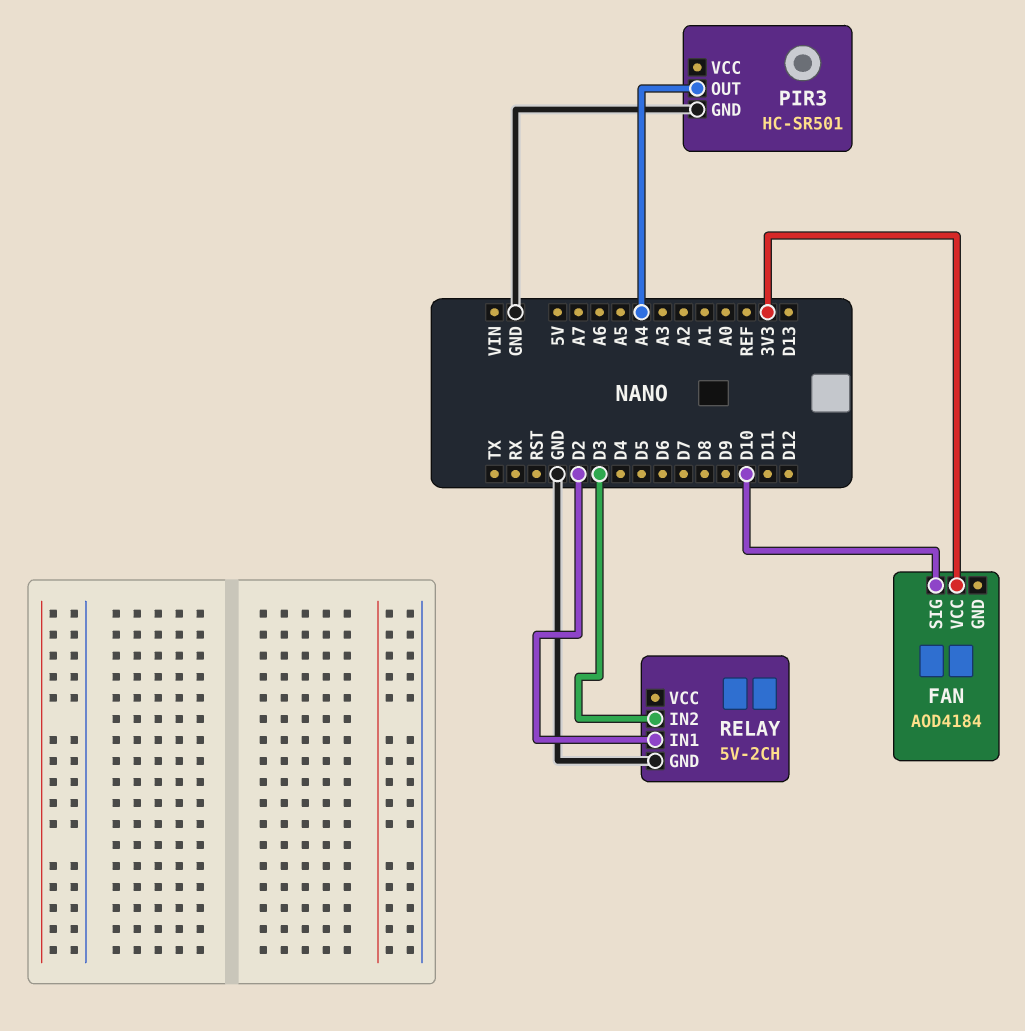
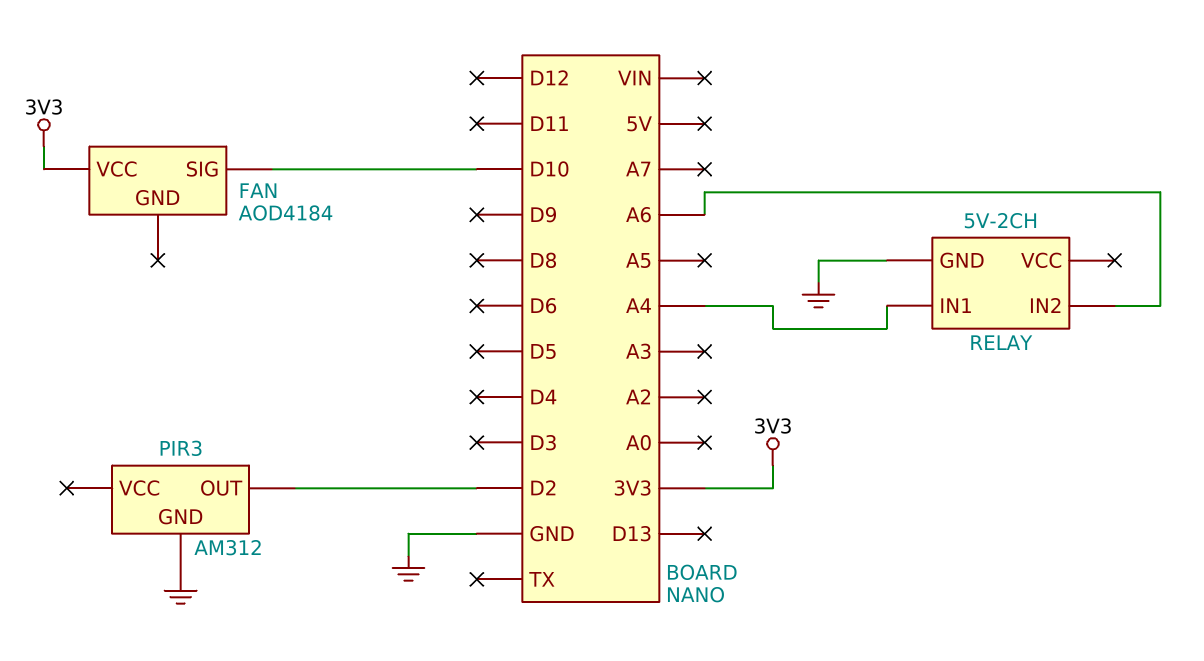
PIR3: HC-SR501 -> AM312
PIR3 pin OUT: A4 -> D2
RELAY pin IN1: D2 -> A4
RELAY pin IN2: D3 -> A6

